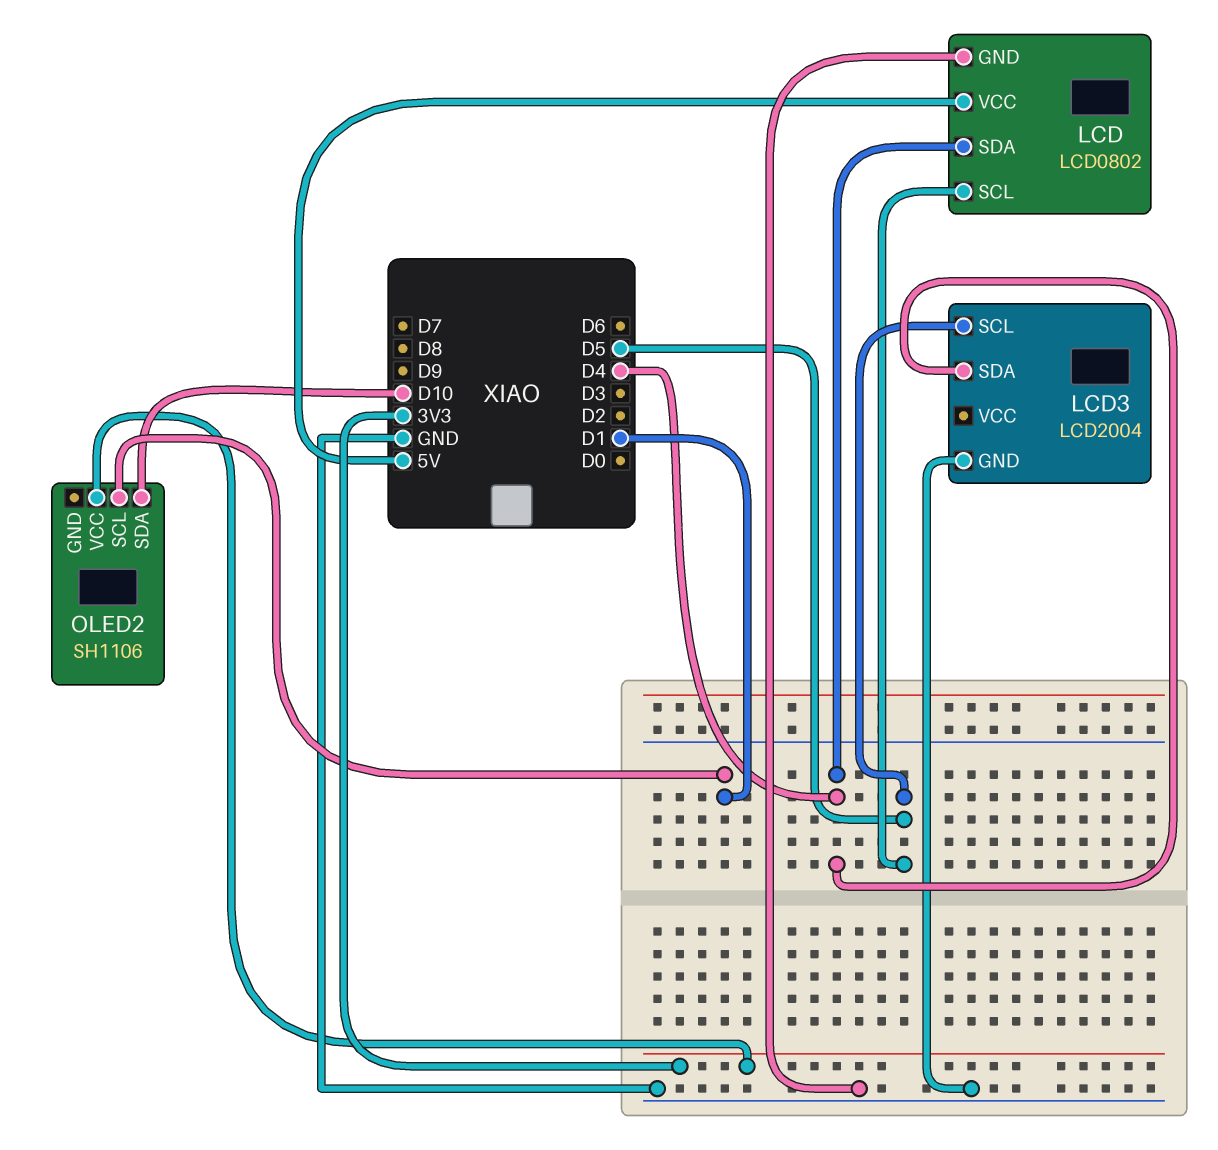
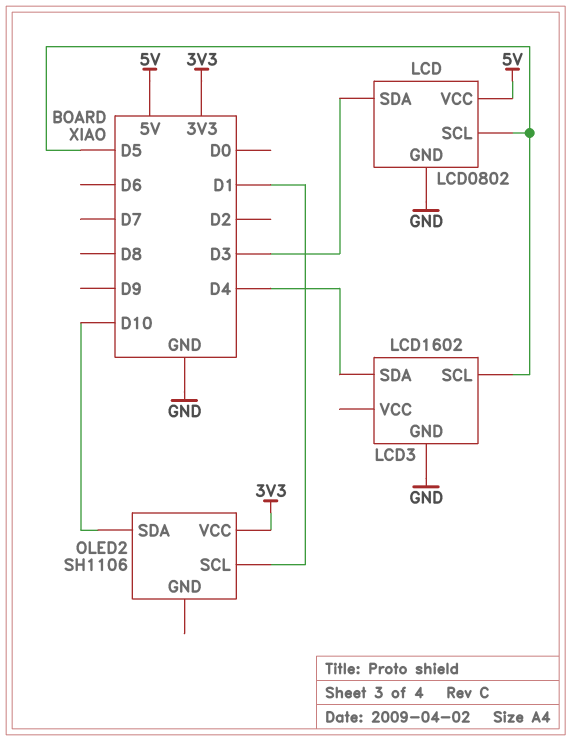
LCD pin SDA: D4 -> D3
LCD3: LCD2004 -> LCD1602

